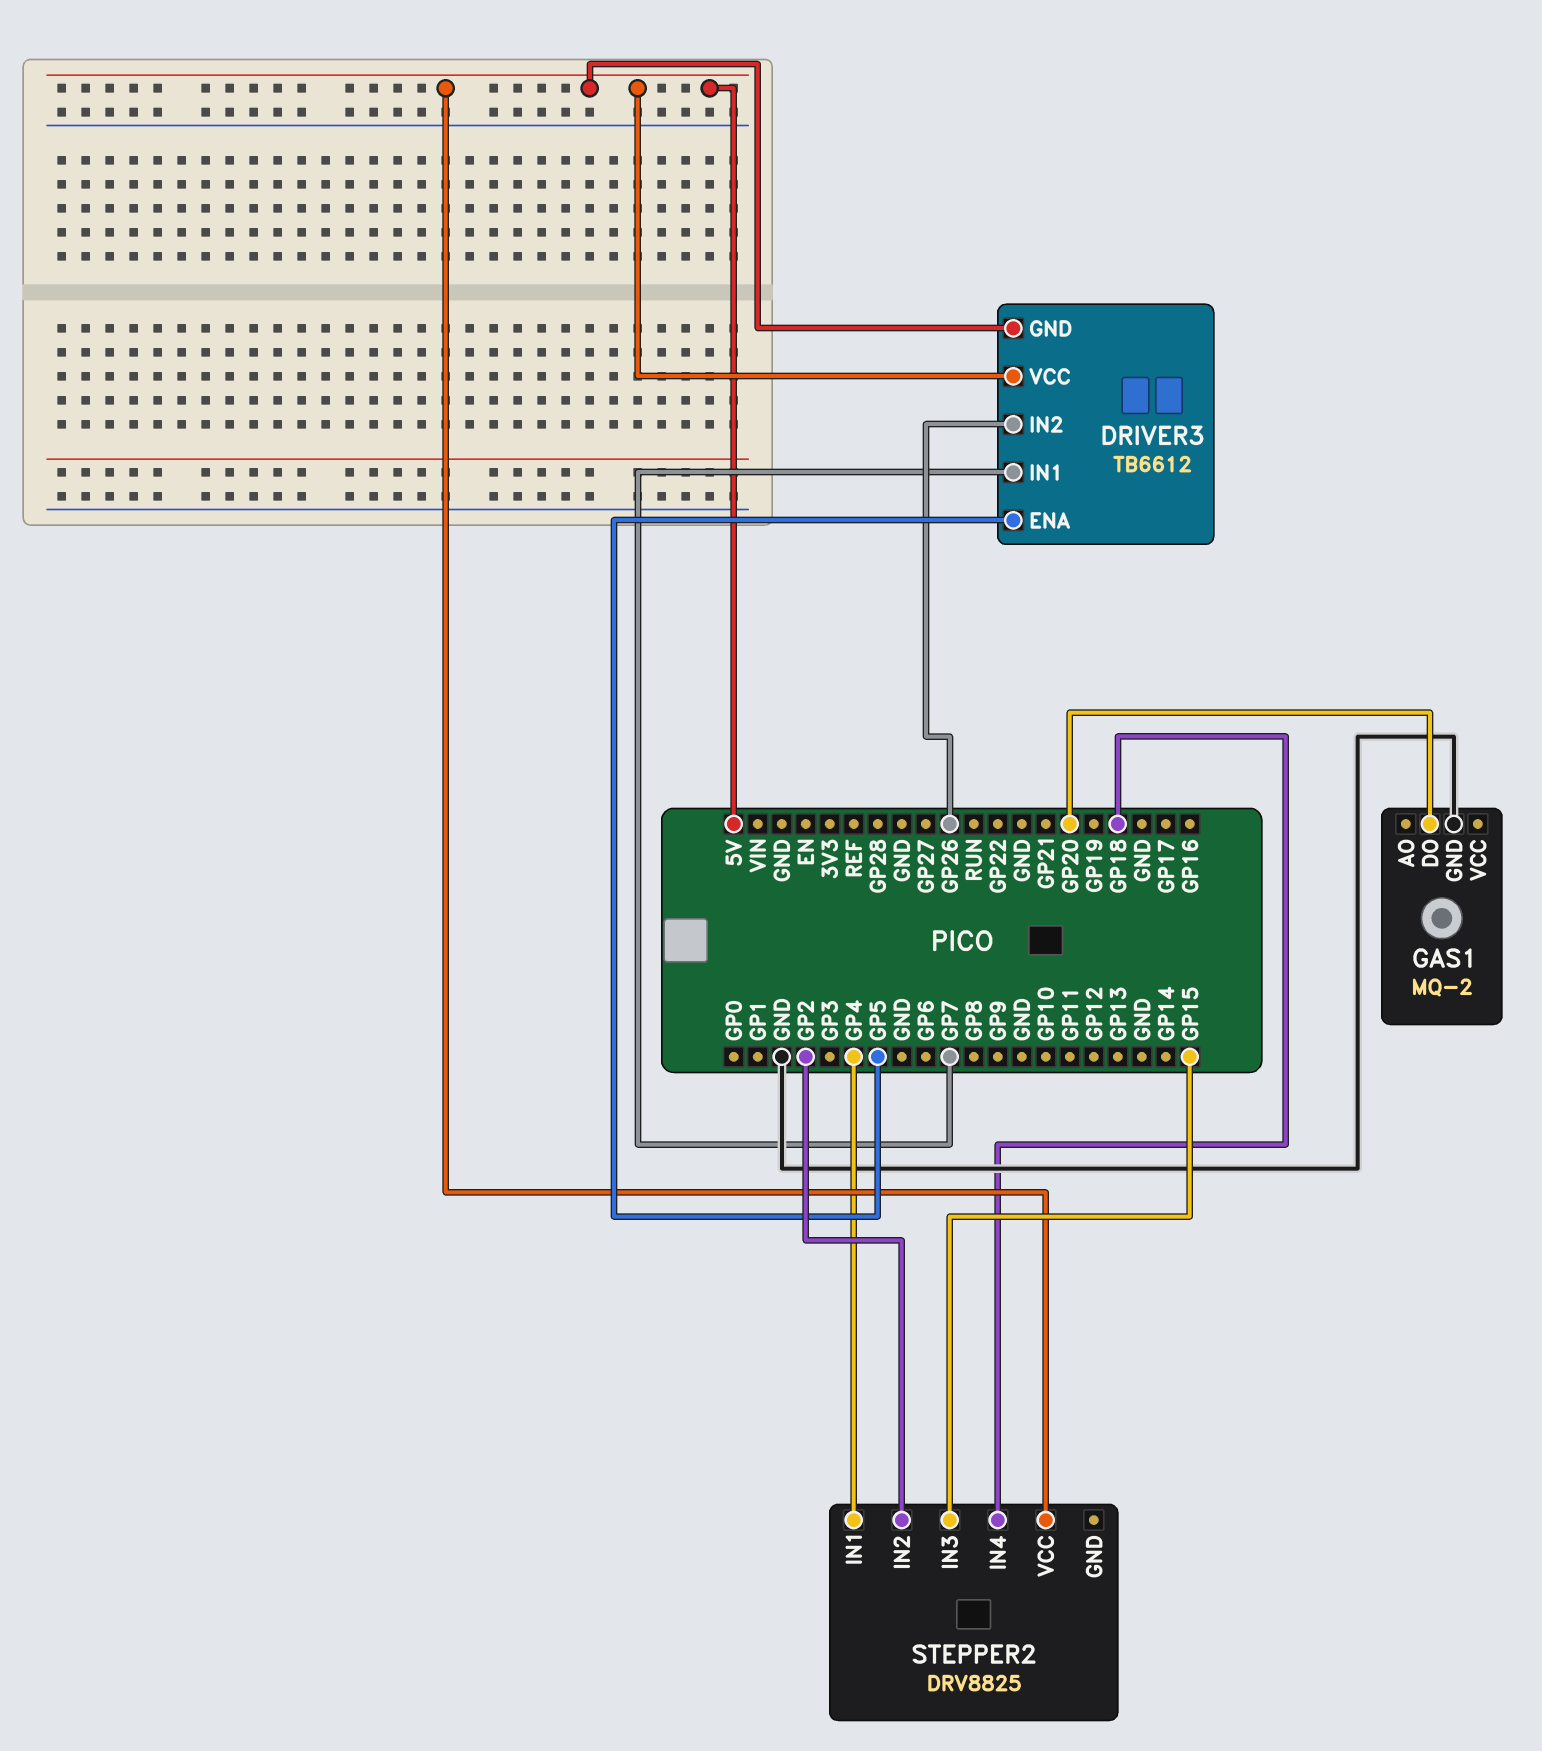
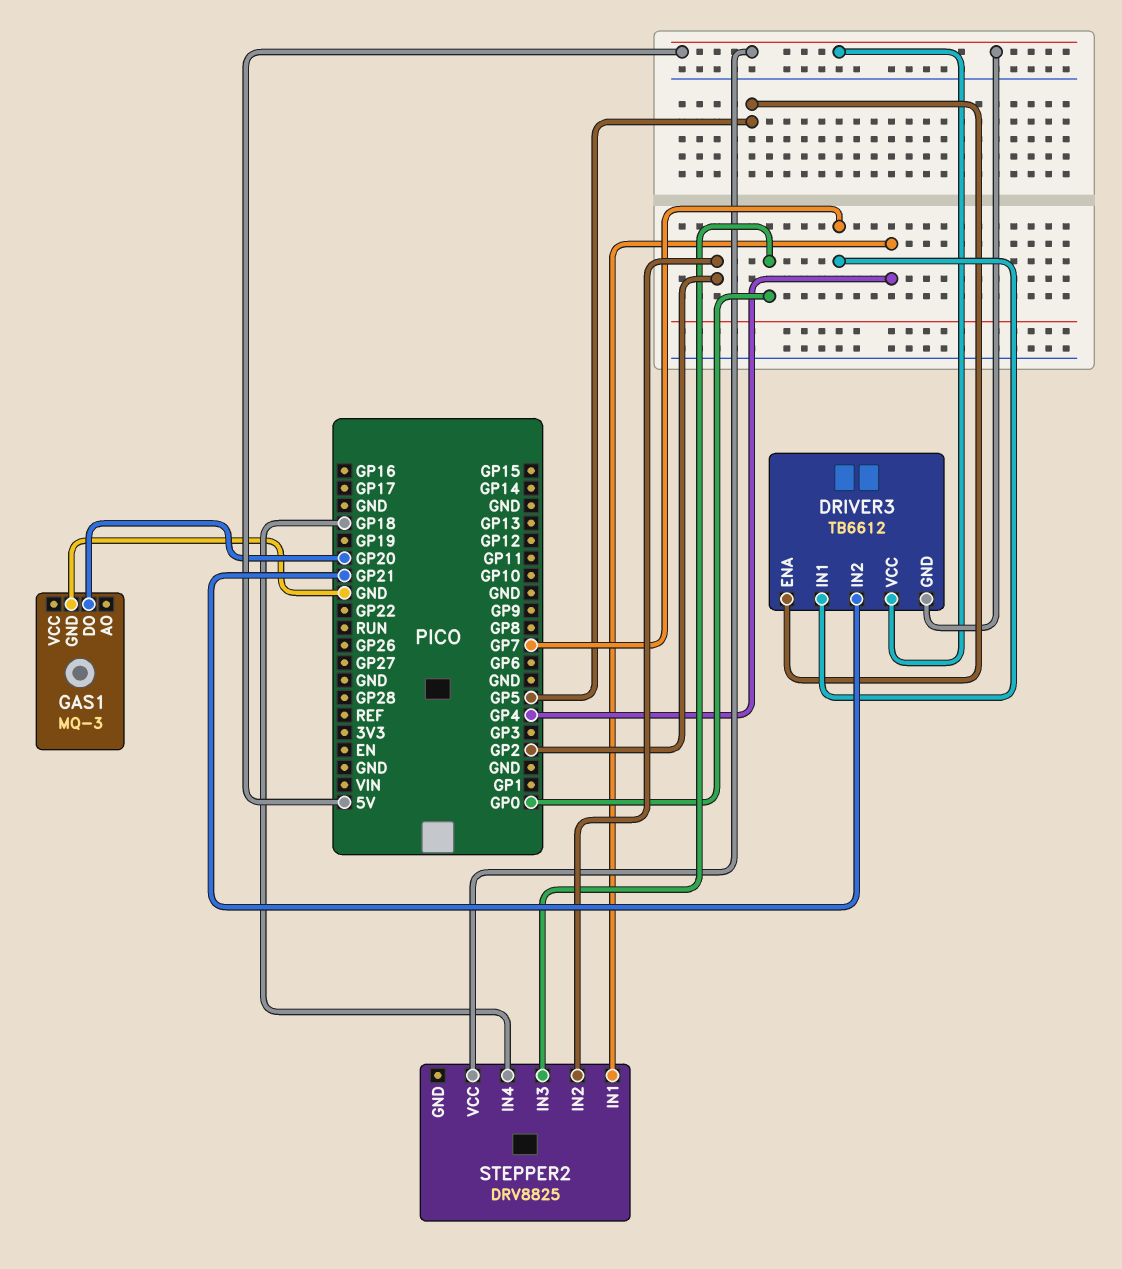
DRIVER3 pin IN2: GP26 -> GP21
GAS1: MQ-2 -> MQ-3
STEPPER2 pin IN3: GP15 -> GP0

